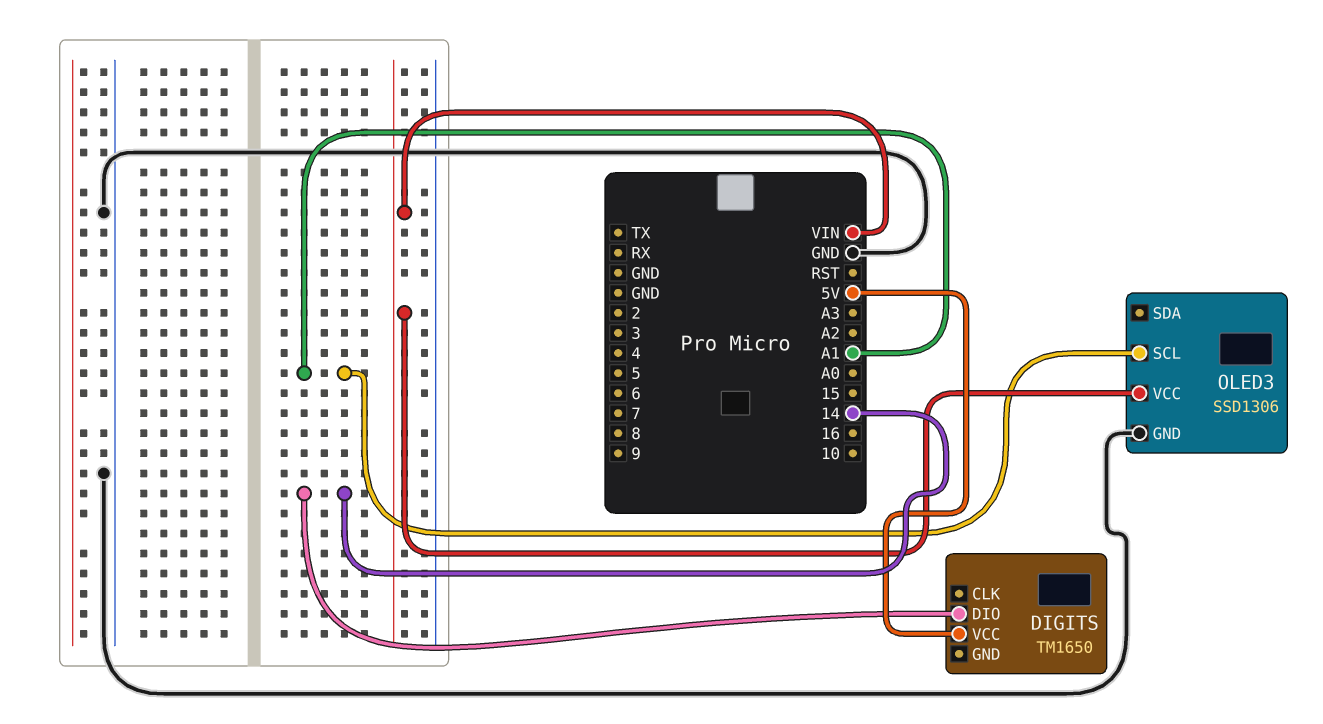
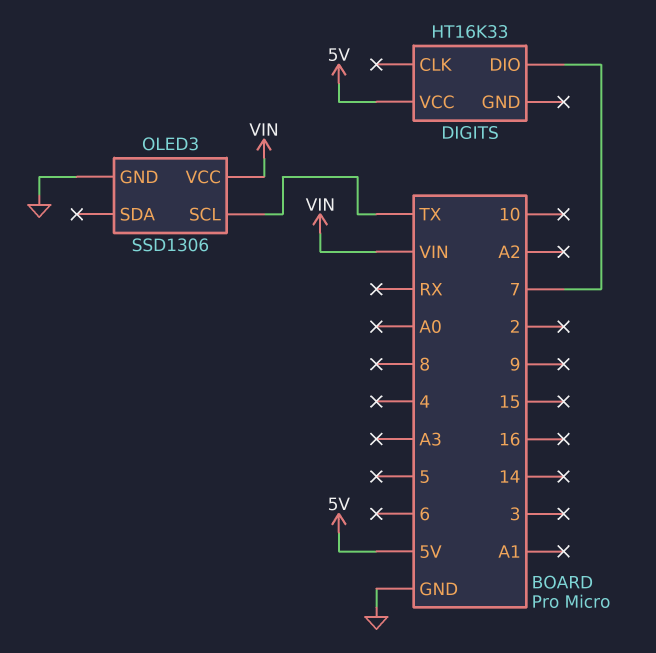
DIGITS: TM1650 -> HT16K33
DIGITS pin DIO: 14 -> 7
OLED3 pin SCL: A1 -> TX

